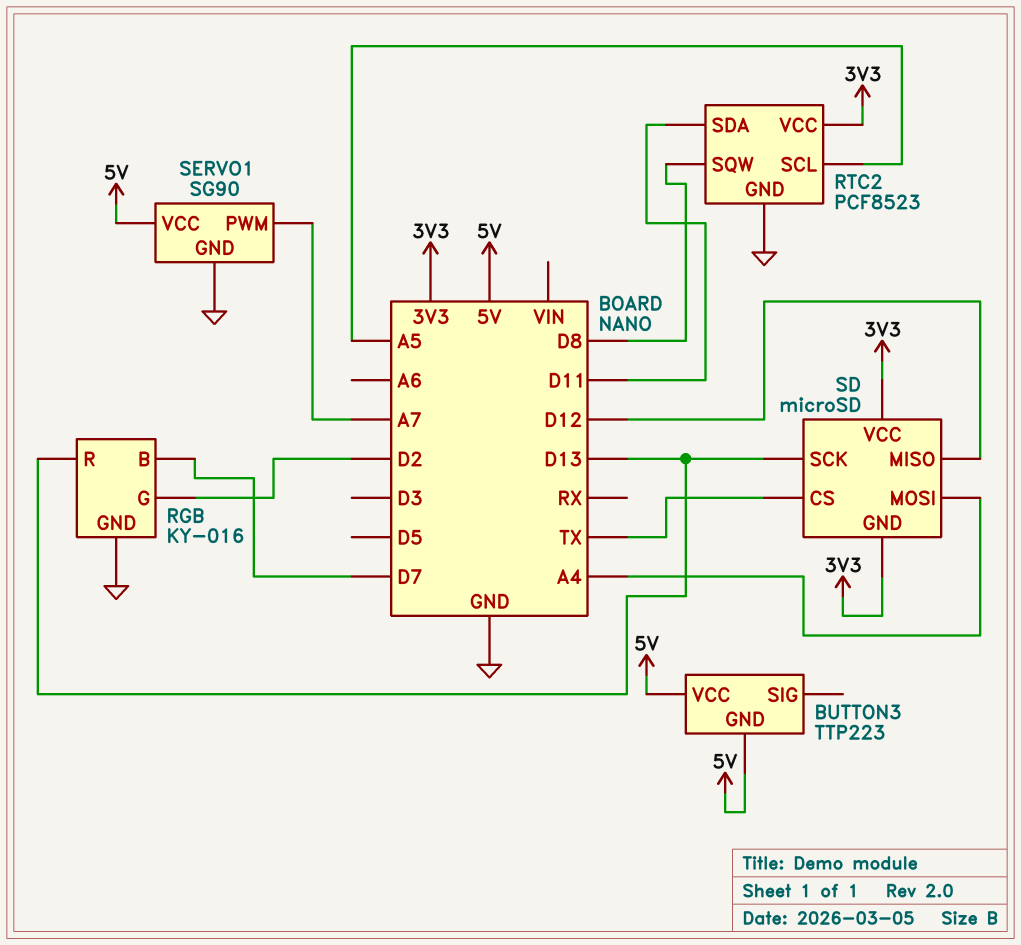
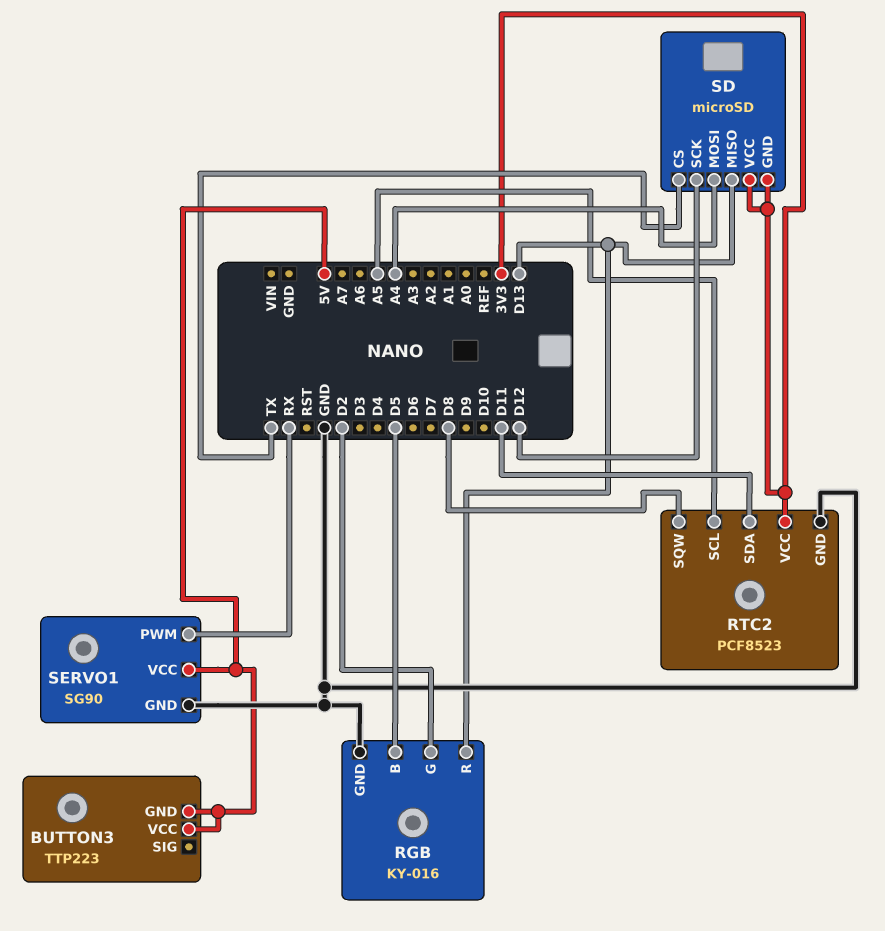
RGB pin B: D7 -> D5
SD pin MISO: D12 -> D13
SD pin SCK: D13 -> D12
SERVO1 pin PWM: A7 -> RX

